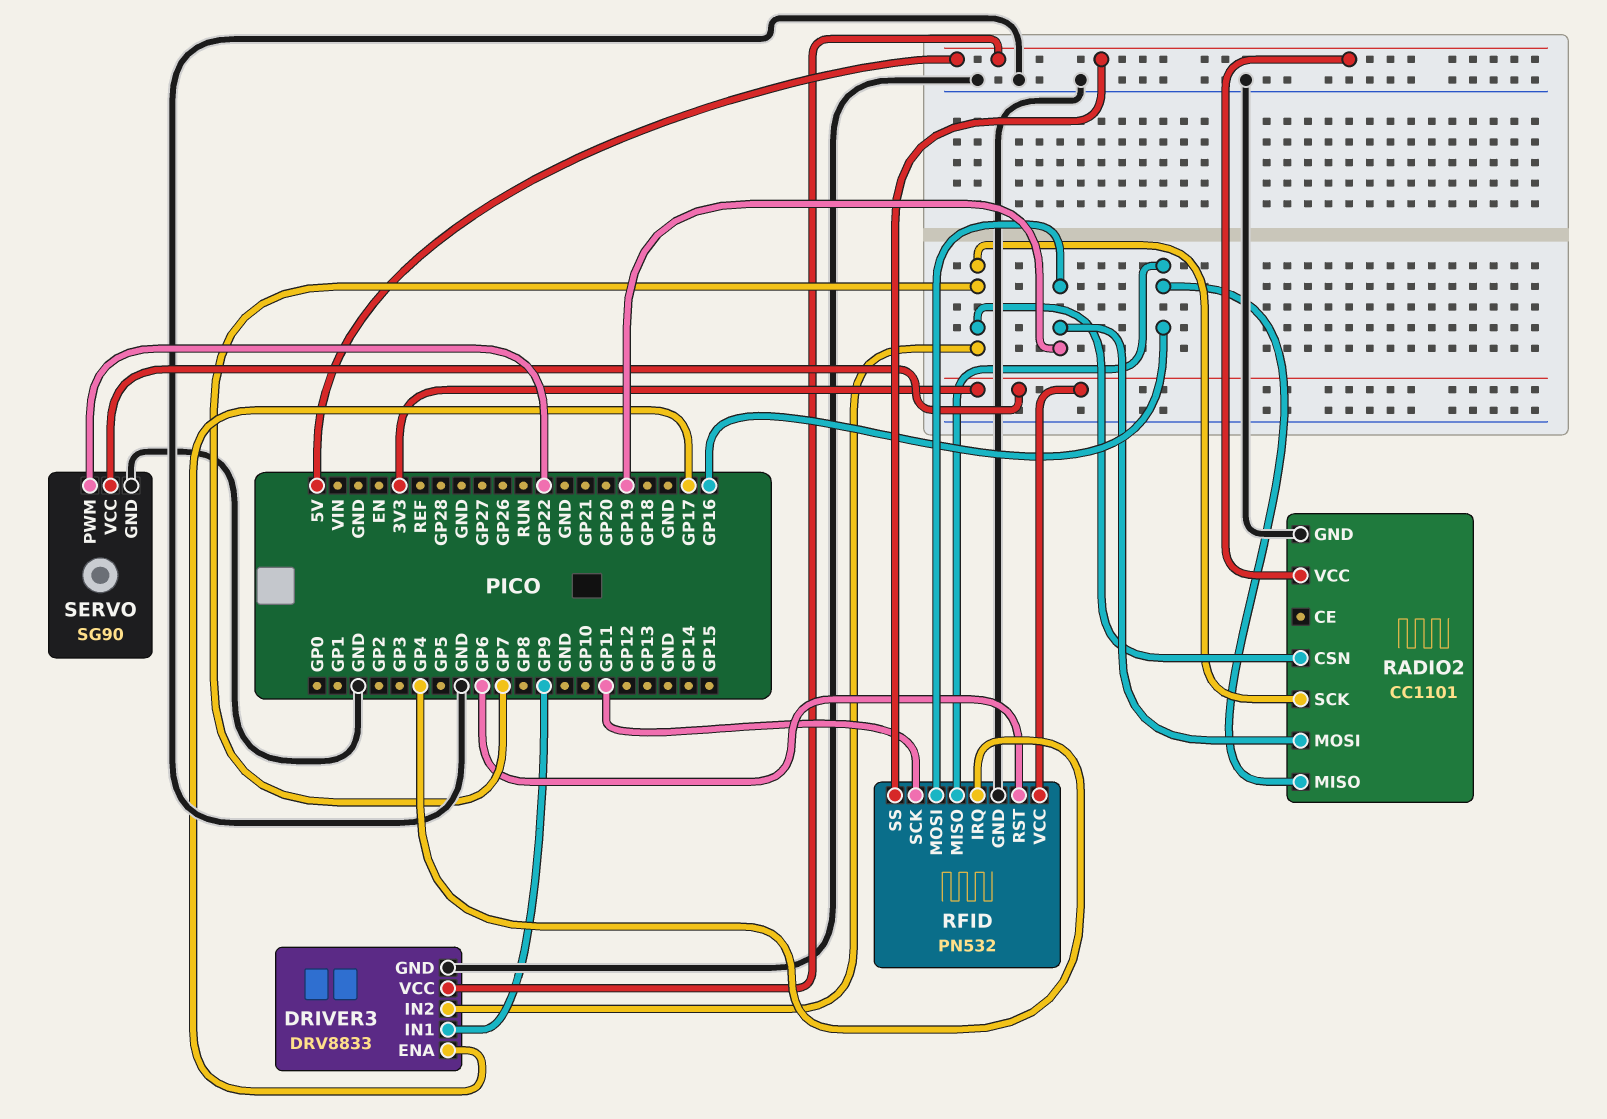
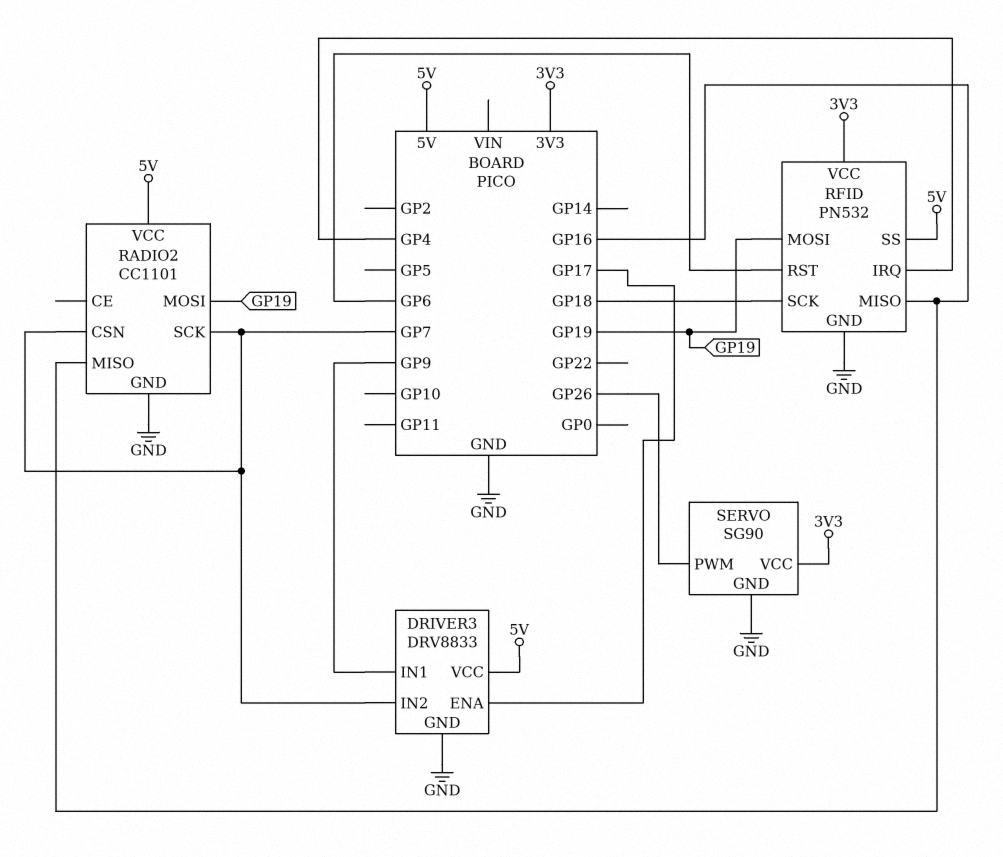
RFID pin SCK: GP11 -> GP18
SERVO pin PWM: GP22 -> GP26

